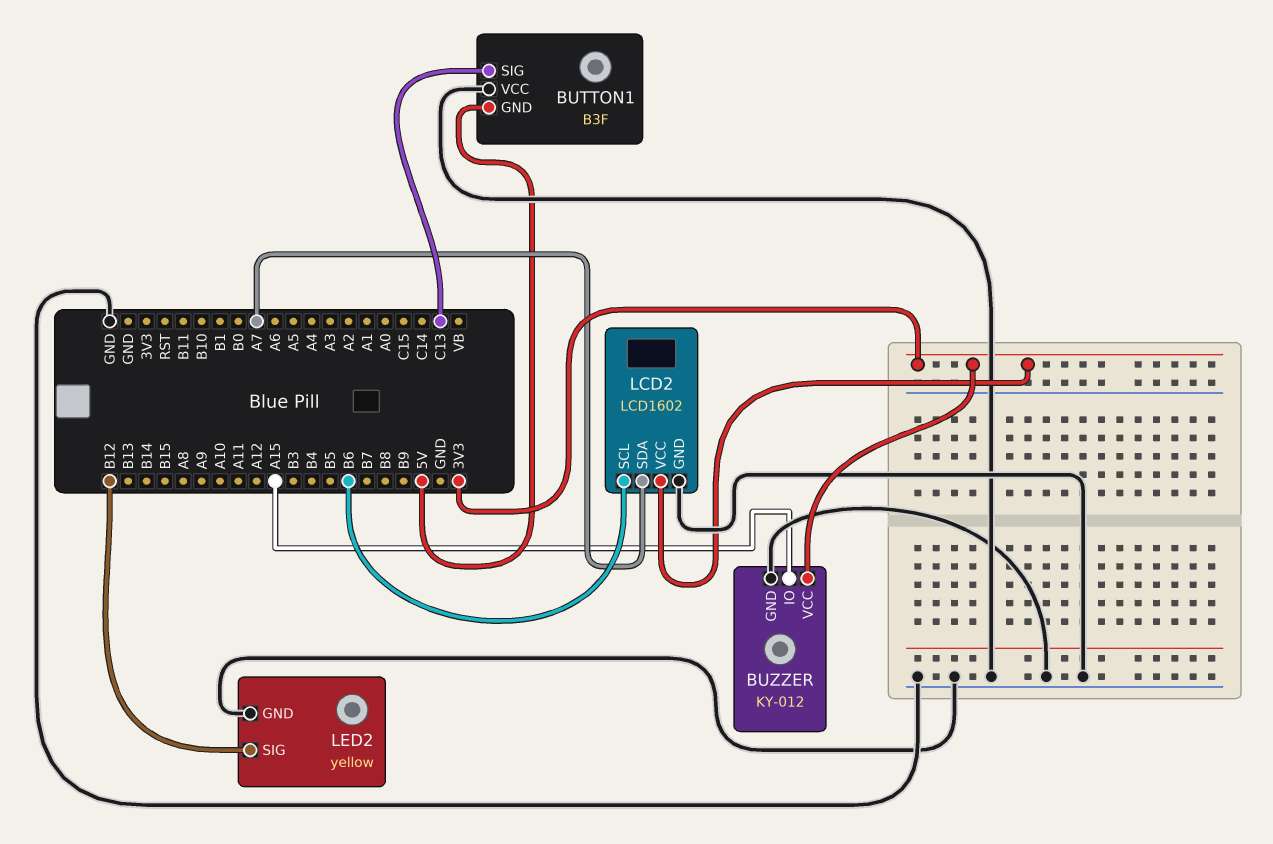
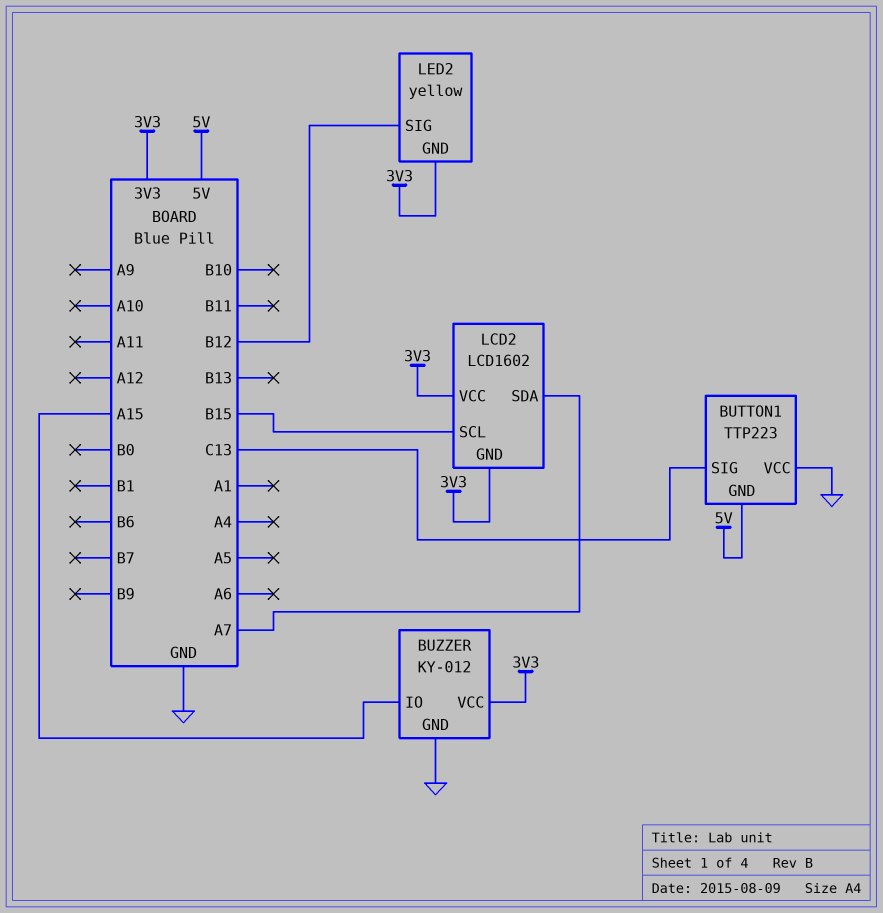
BUTTON1: B3F -> TTP223
LCD2 pin GND: GND -> 3V3
LCD2 pin SCL: B6 -> B15
LED2 pin GND: GND -> 3V3

